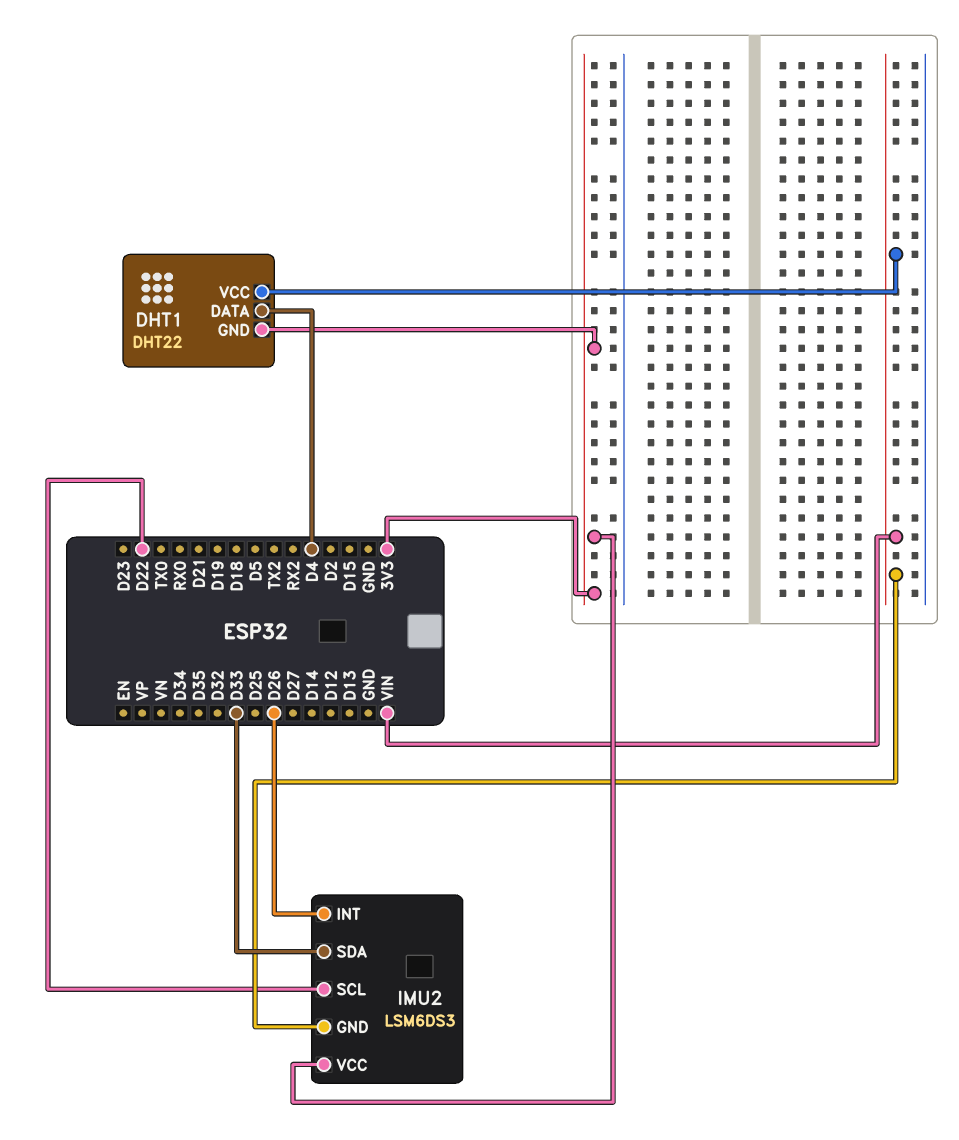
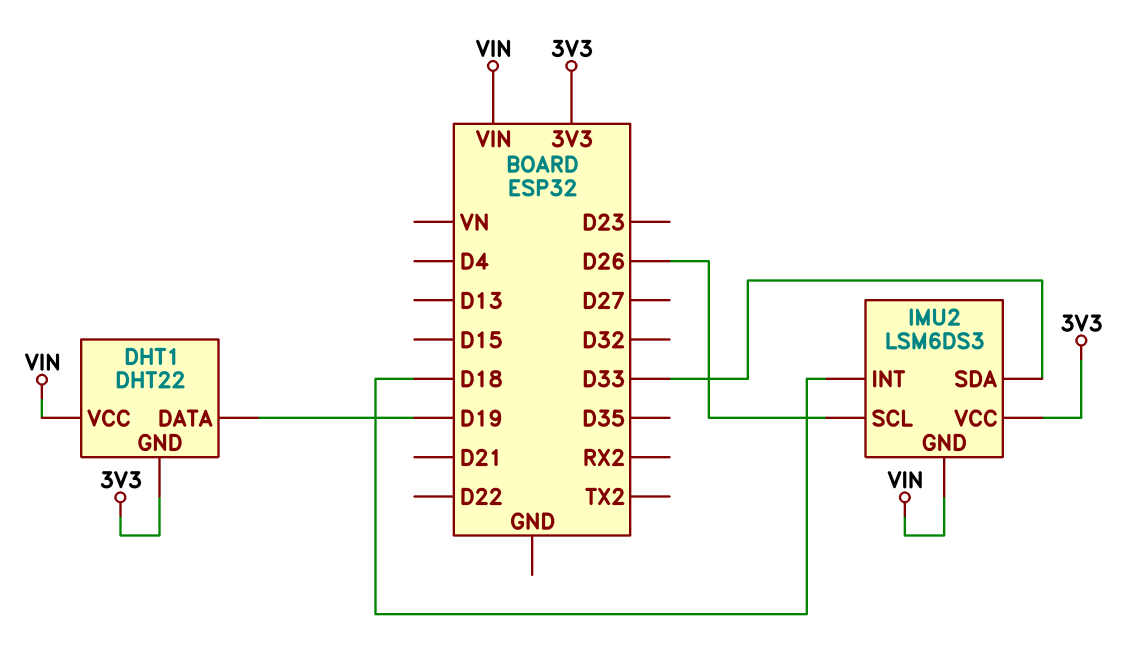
DHT1 pin DATA: D4 -> D19
IMU2 pin INT: D26 -> D18
IMU2 pin SCL: D22 -> D26

